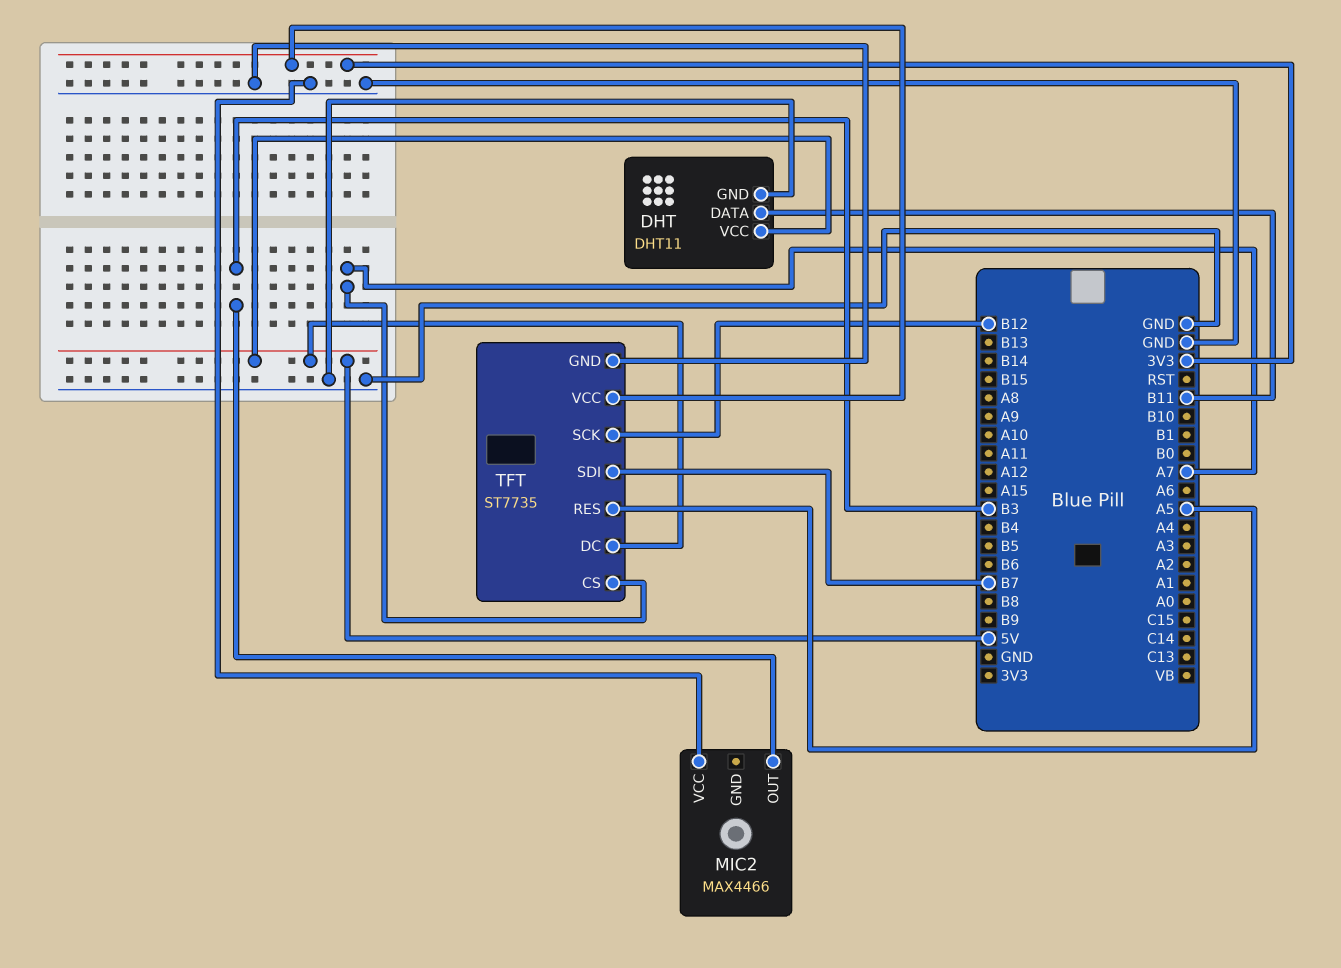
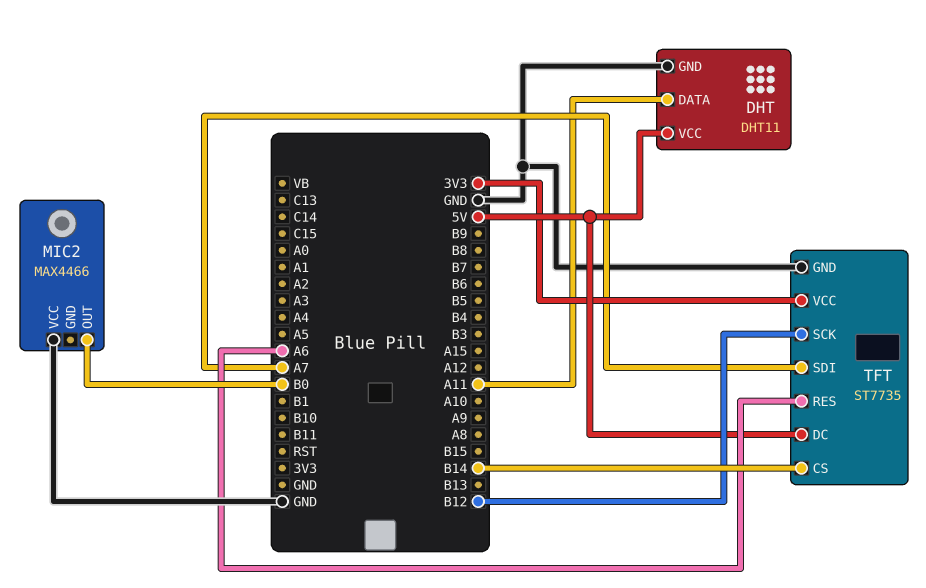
DHT pin DATA: B11 -> A11
MIC2 pin OUT: B3 -> B0
TFT pin CS: A7 -> B14
TFT pin RES: A5 -> A6
TFT pin SDI: B7 -> A7

